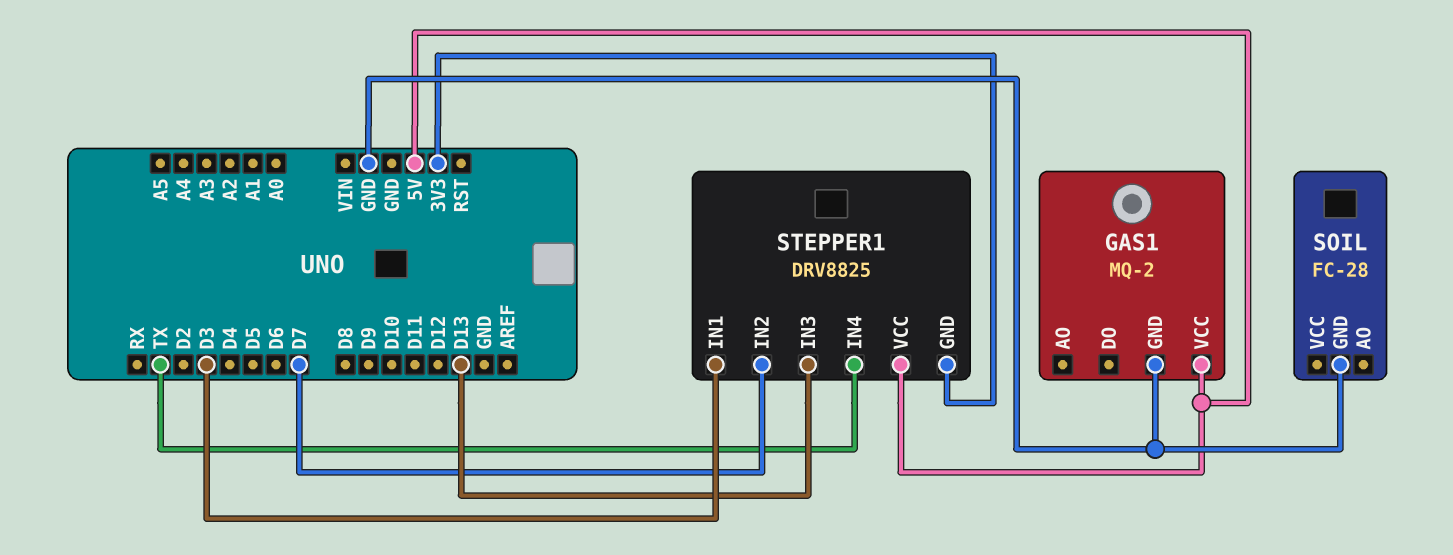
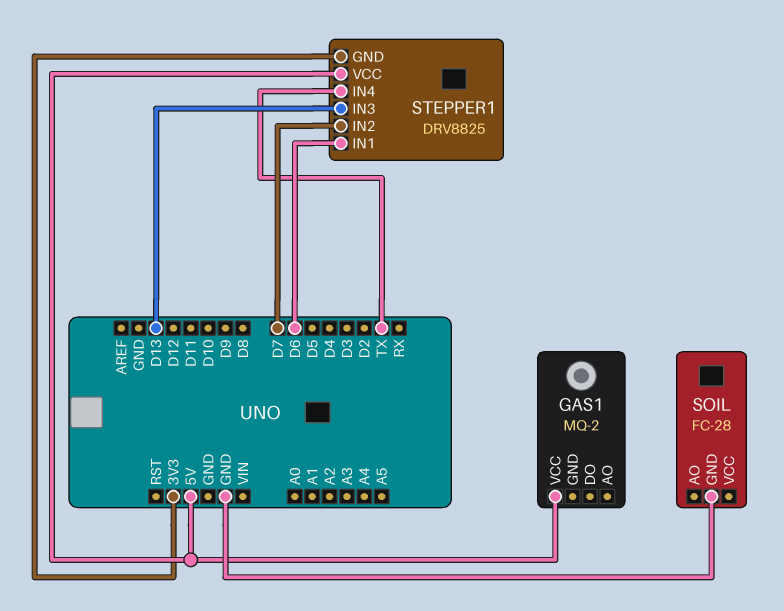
GAS1 pin GND: GND -> none
STEPPER1 pin IN1: D3 -> D6

